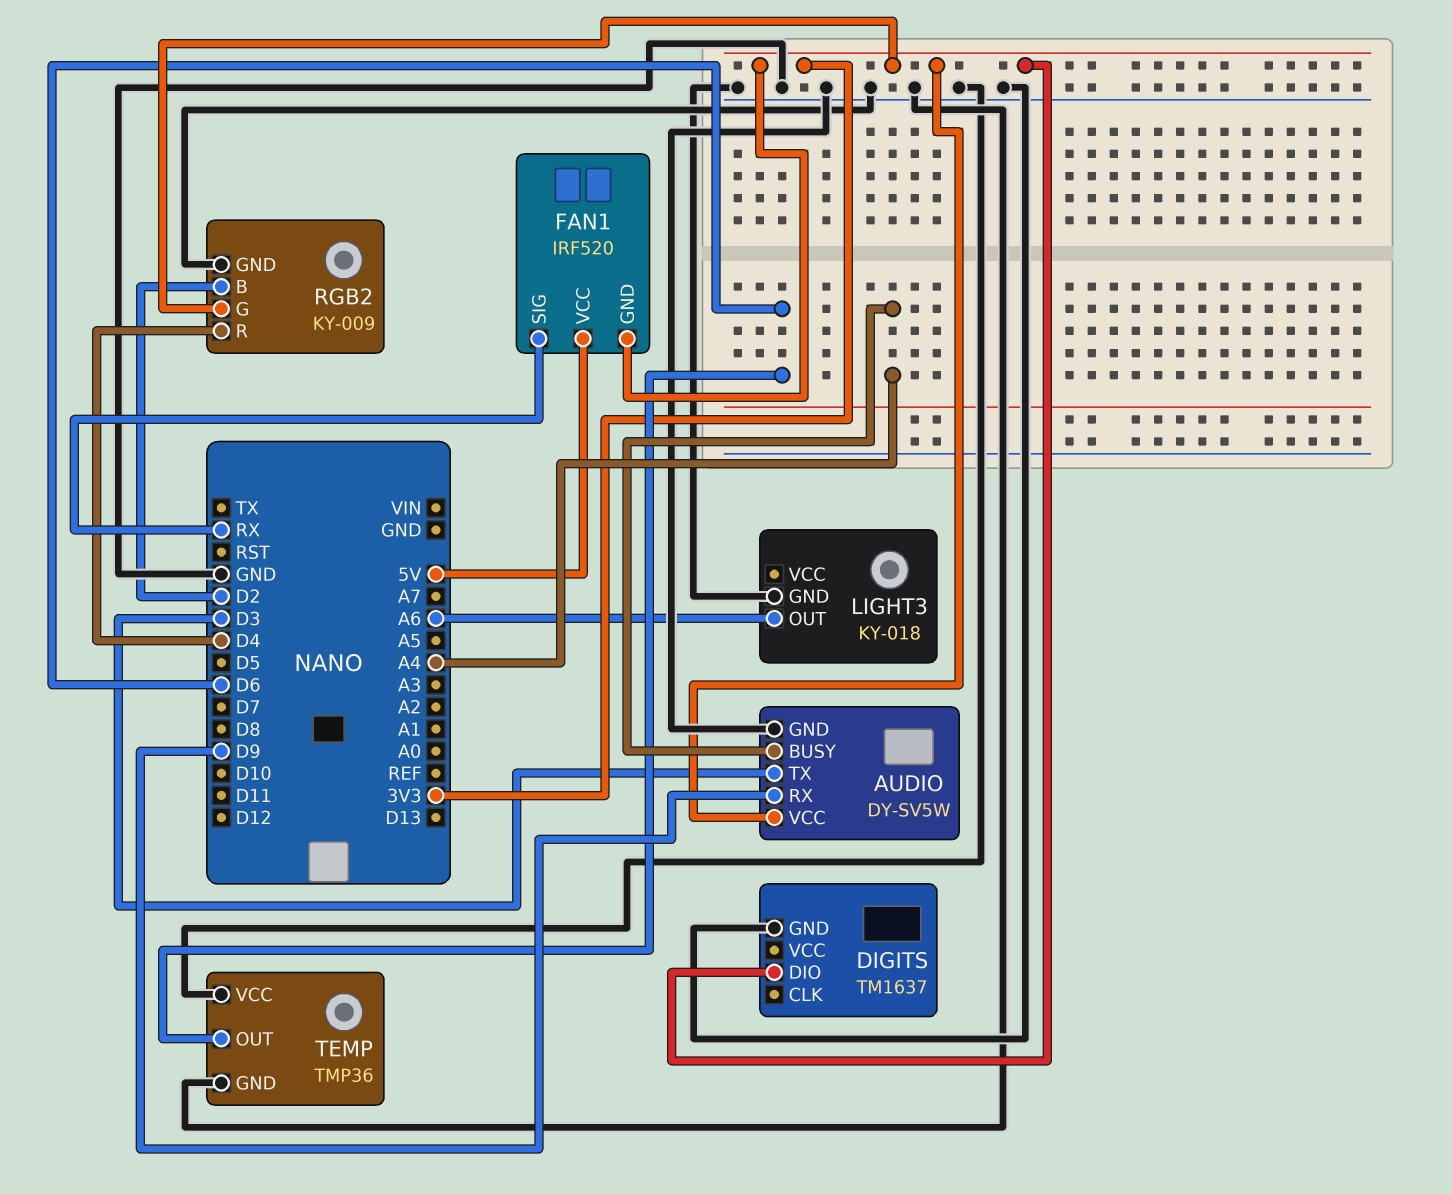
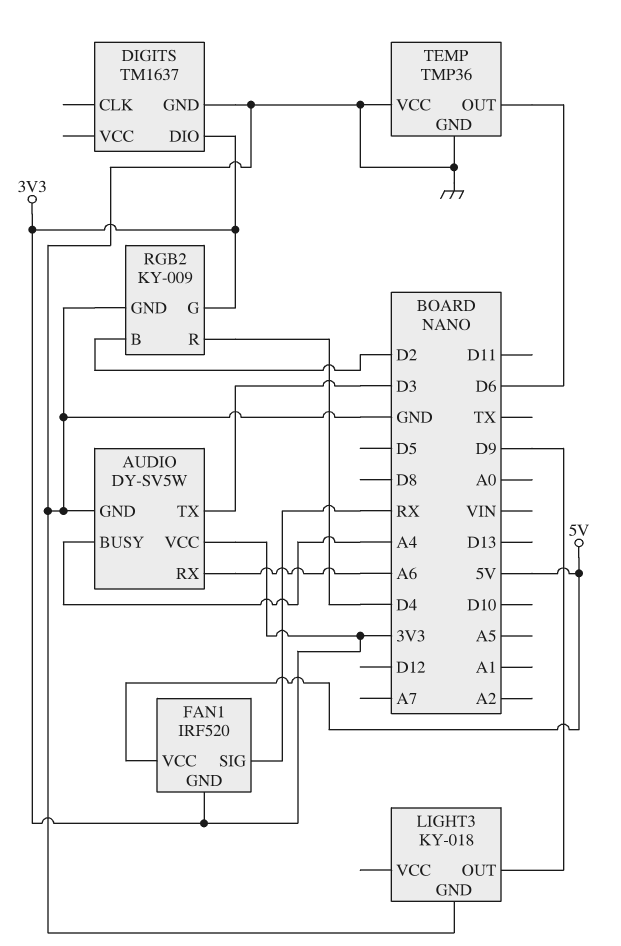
AUDIO pin RX: D9 -> A6
LIGHT3 pin OUT: A6 -> D9

